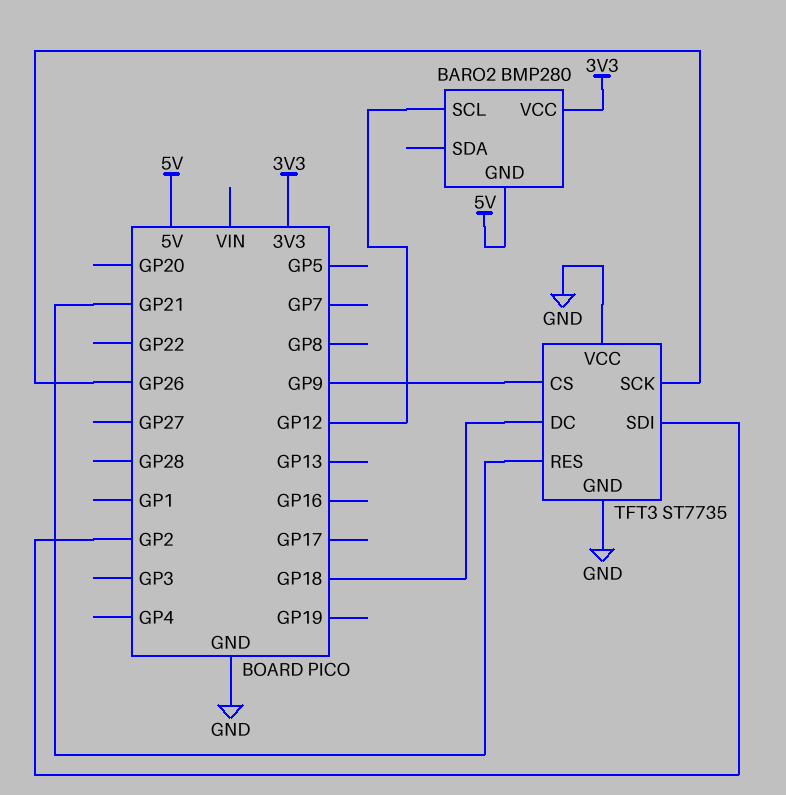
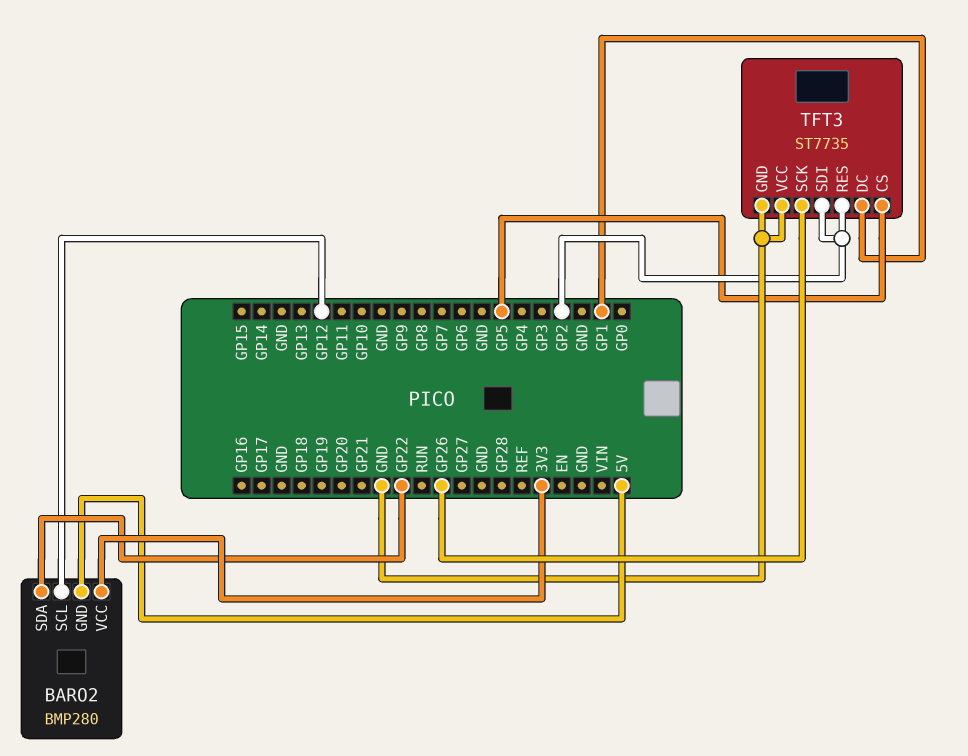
BARO2 pin SDA: none -> GP22
TFT3 pin CS: GP9 -> GP5
TFT3 pin DC: GP18 -> GP1
TFT3 pin RES: GP21 -> GP2

